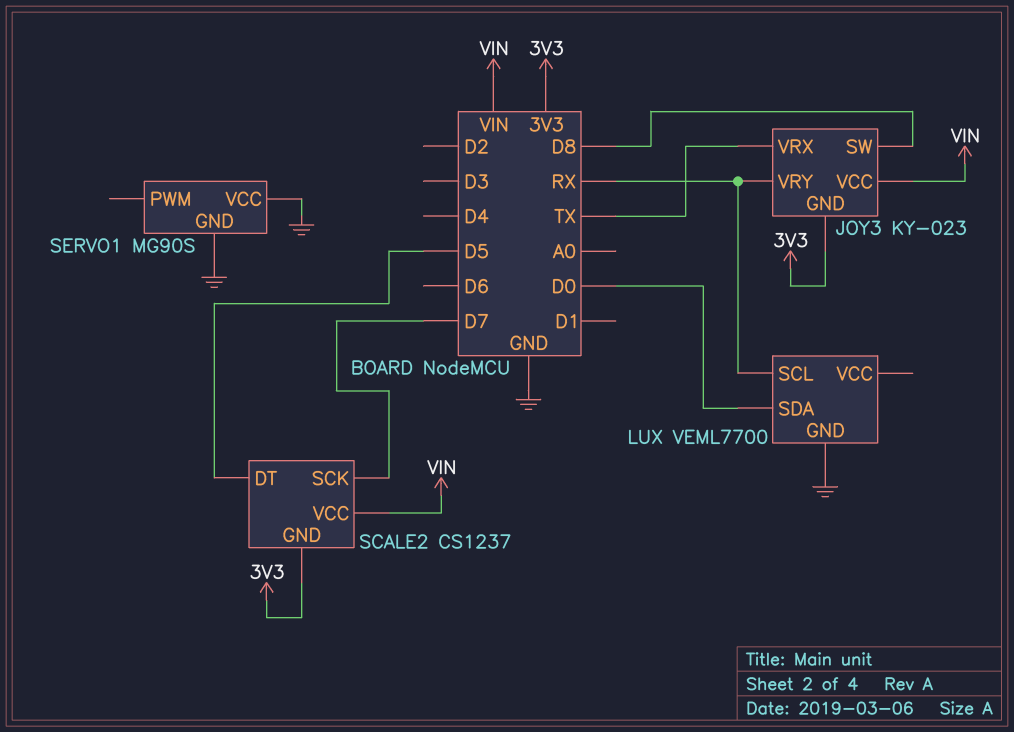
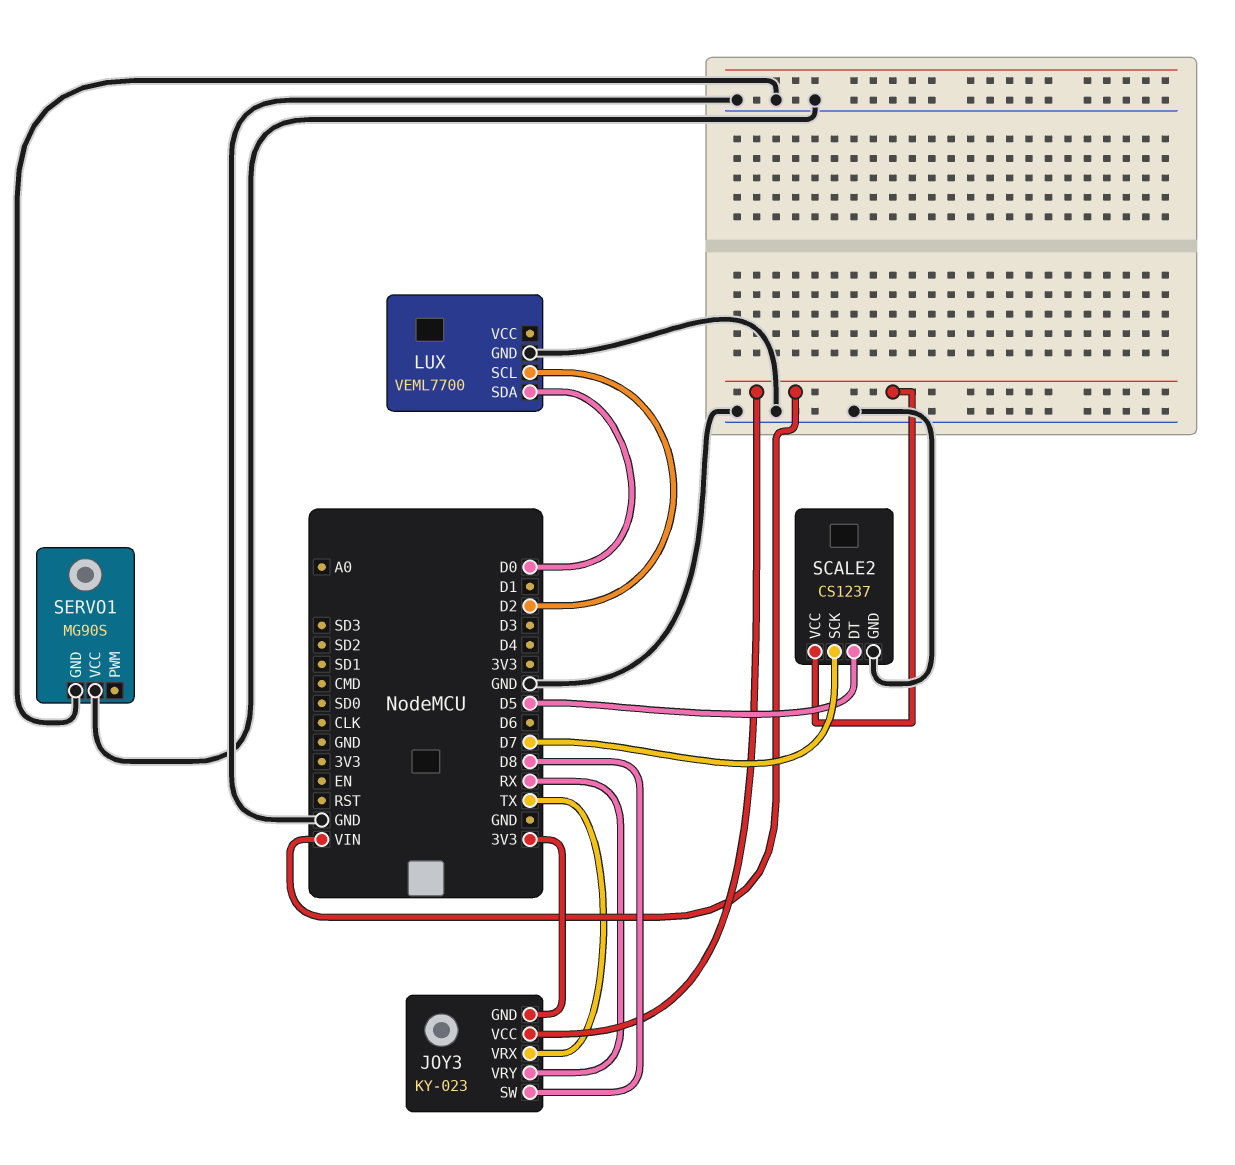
LUX pin SCL: RX -> D2
SCALE2 pin GND: 3V3 -> GND

